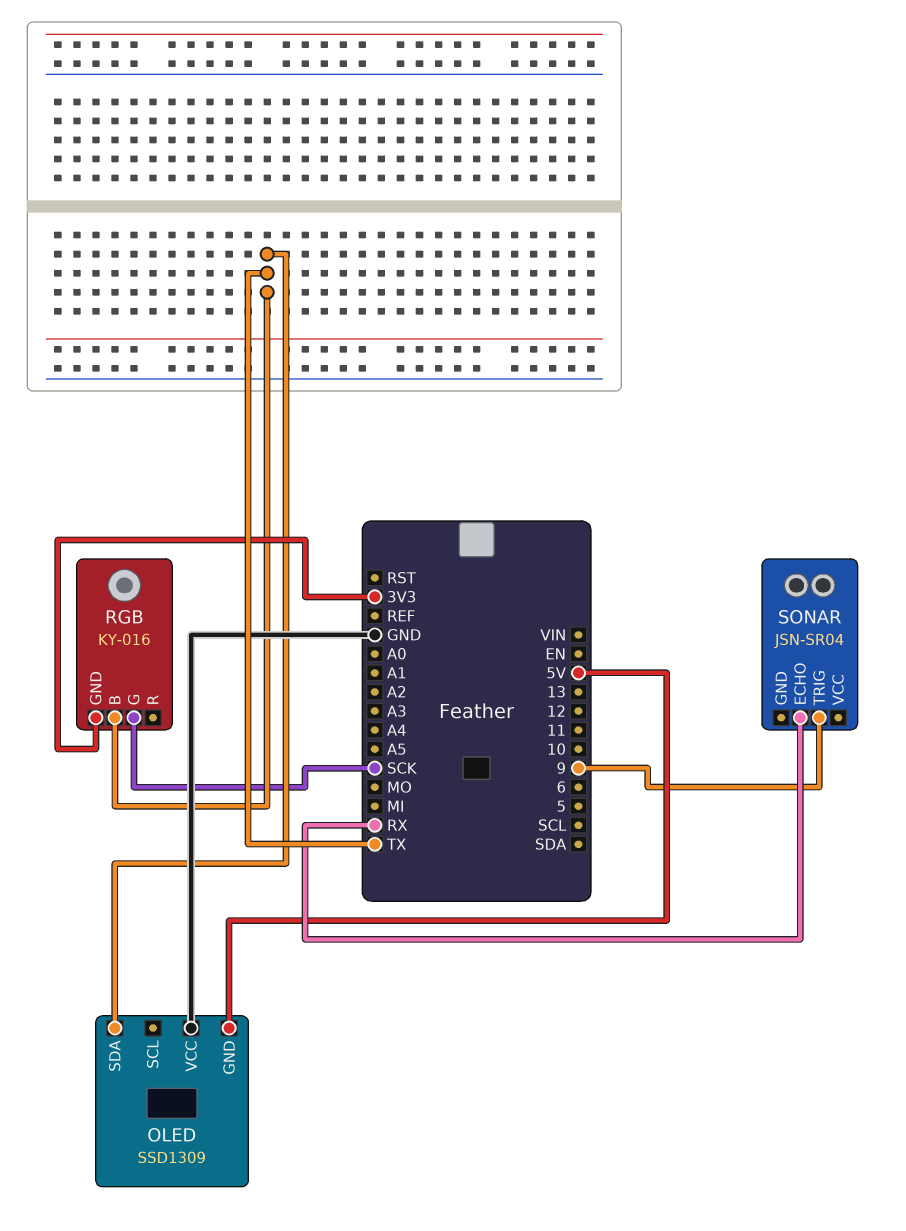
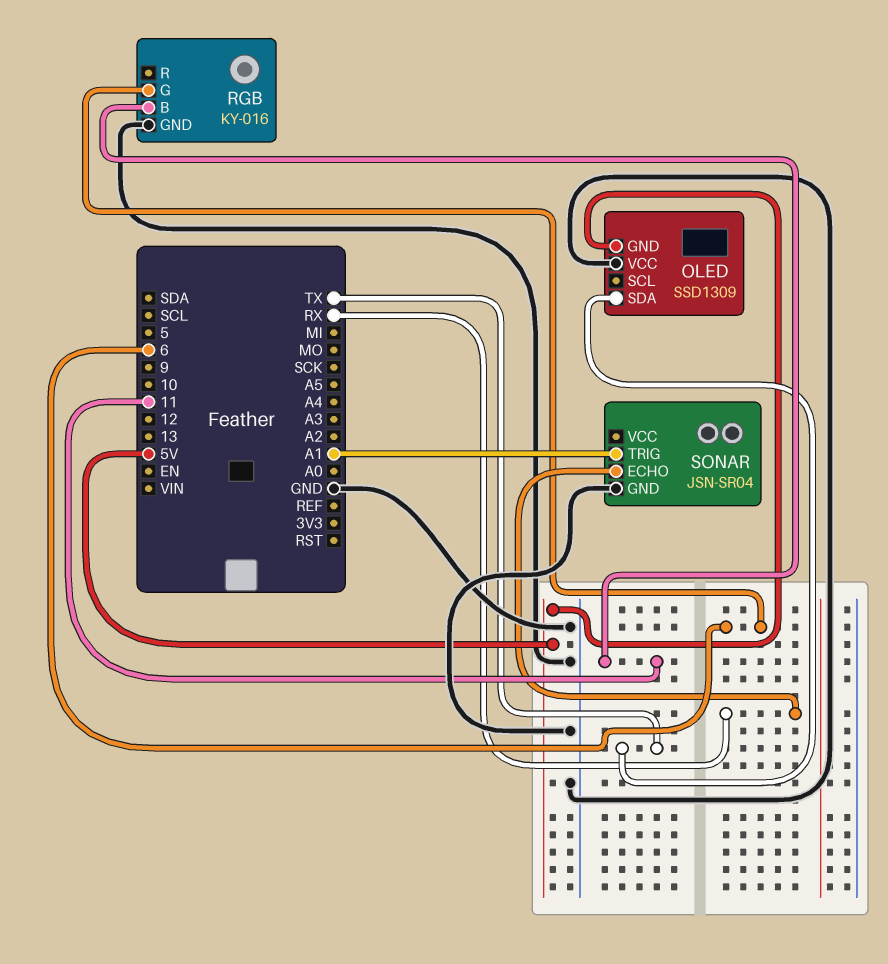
RGB pin B: TX -> 11
RGB pin G: SCK -> 6
RGB pin GND: 3V3 -> GND
SONAR pin GND: none -> GND
SONAR pin TRIG: 9 -> A1

